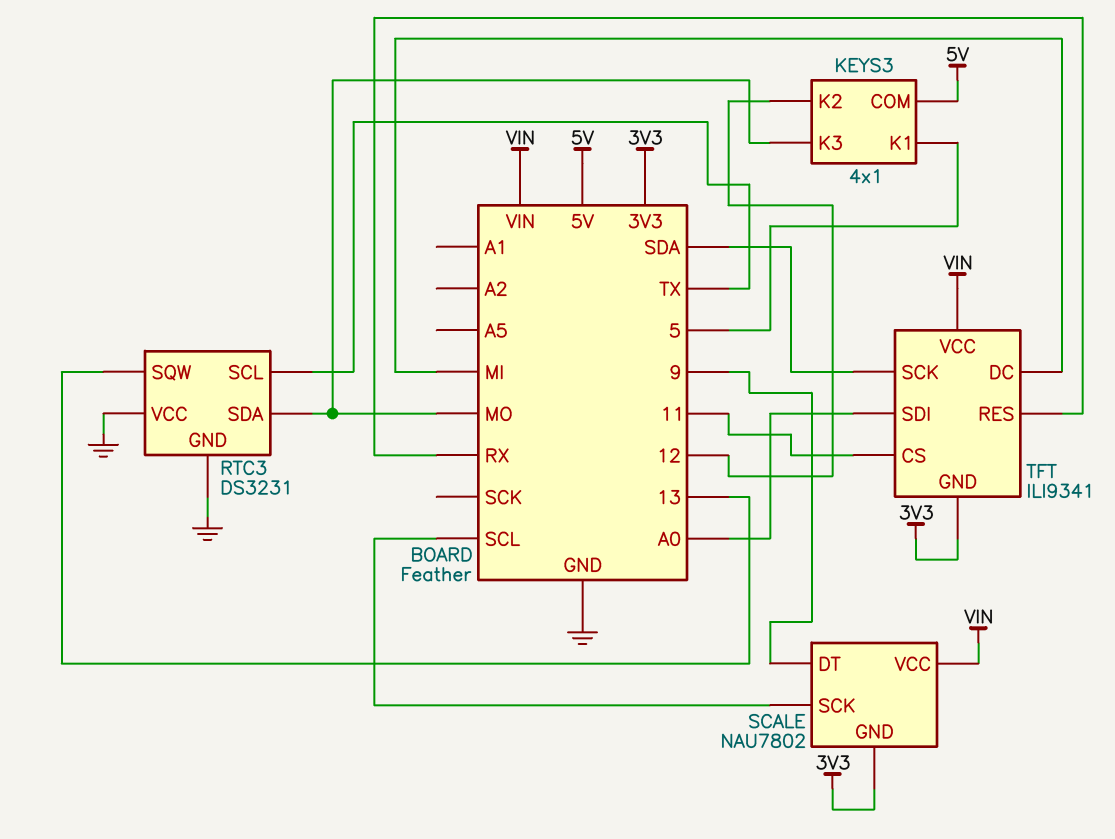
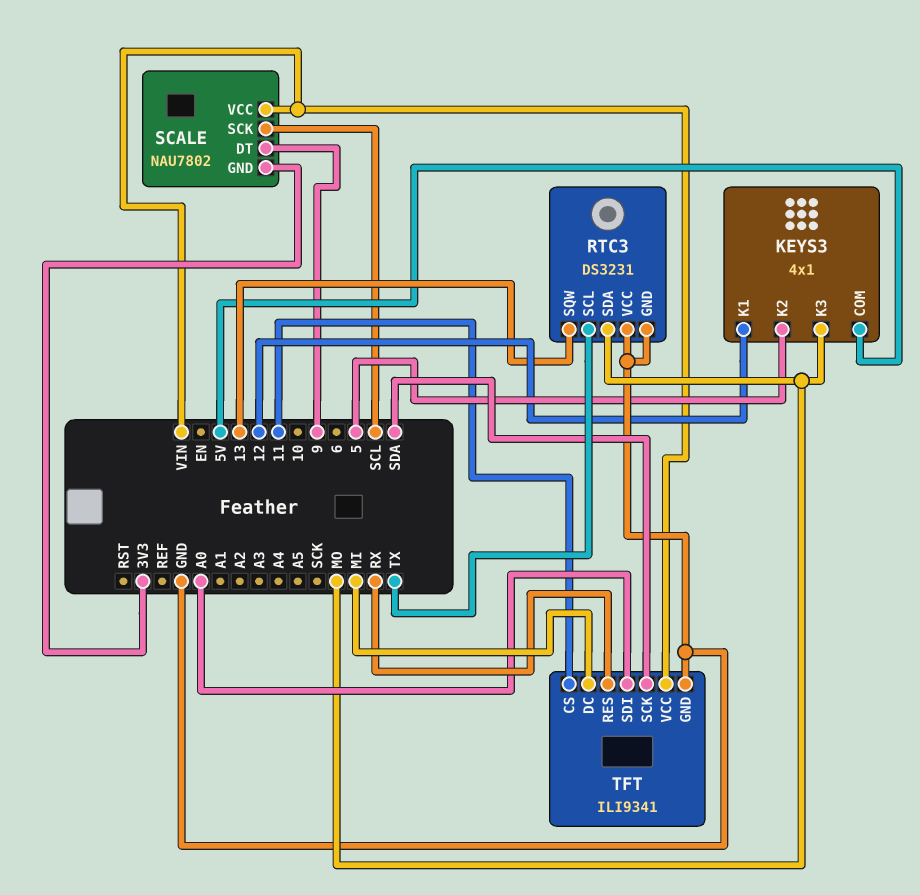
KEYS3 pin K1: 5 -> 12
KEYS3 pin K2: 12 -> 5
TFT pin GND: 3V3 -> GND

